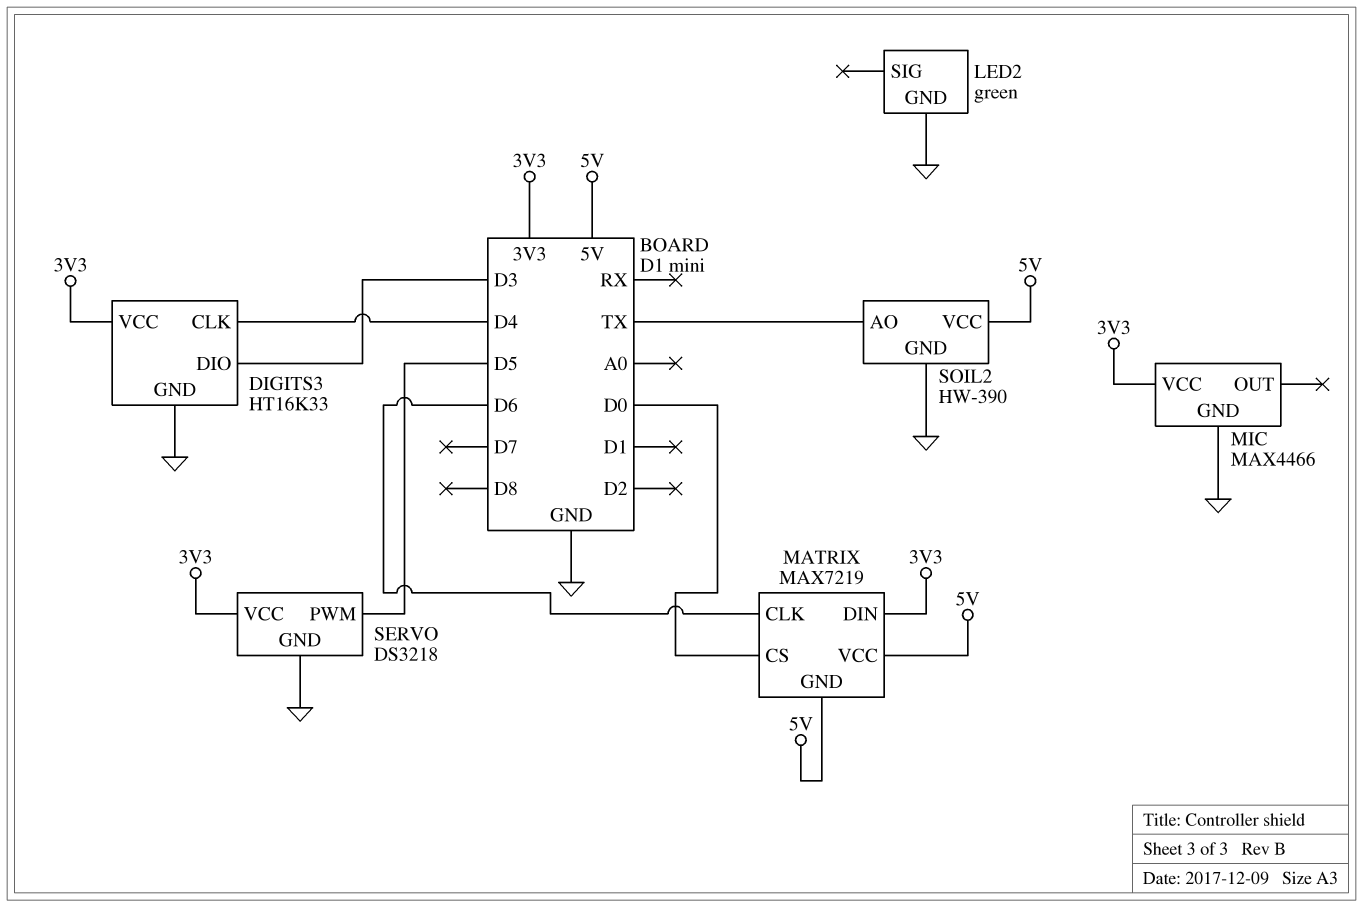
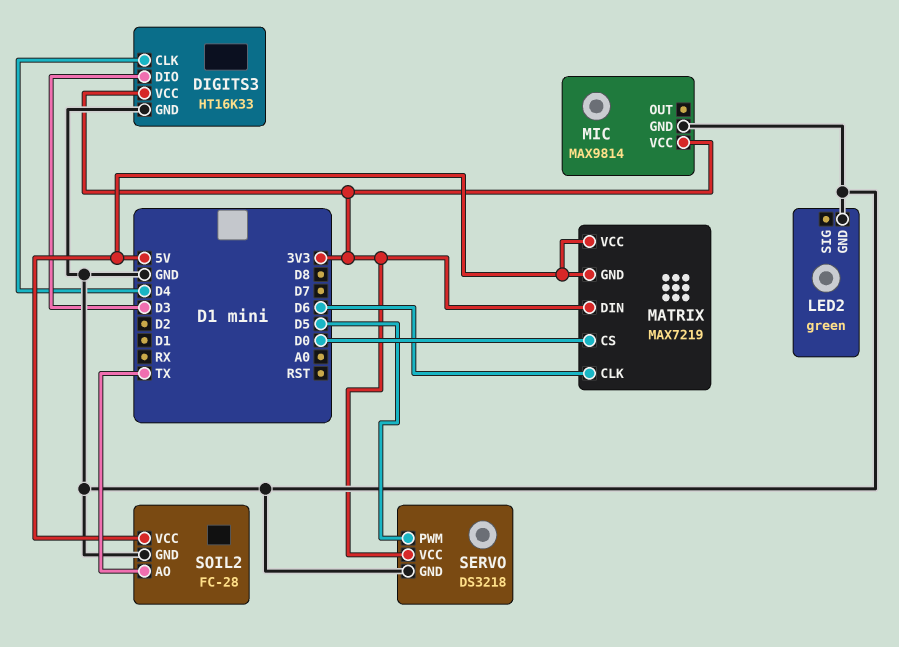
MIC: MAX4466 -> MAX9814
SOIL2: HW-390 -> FC-28

